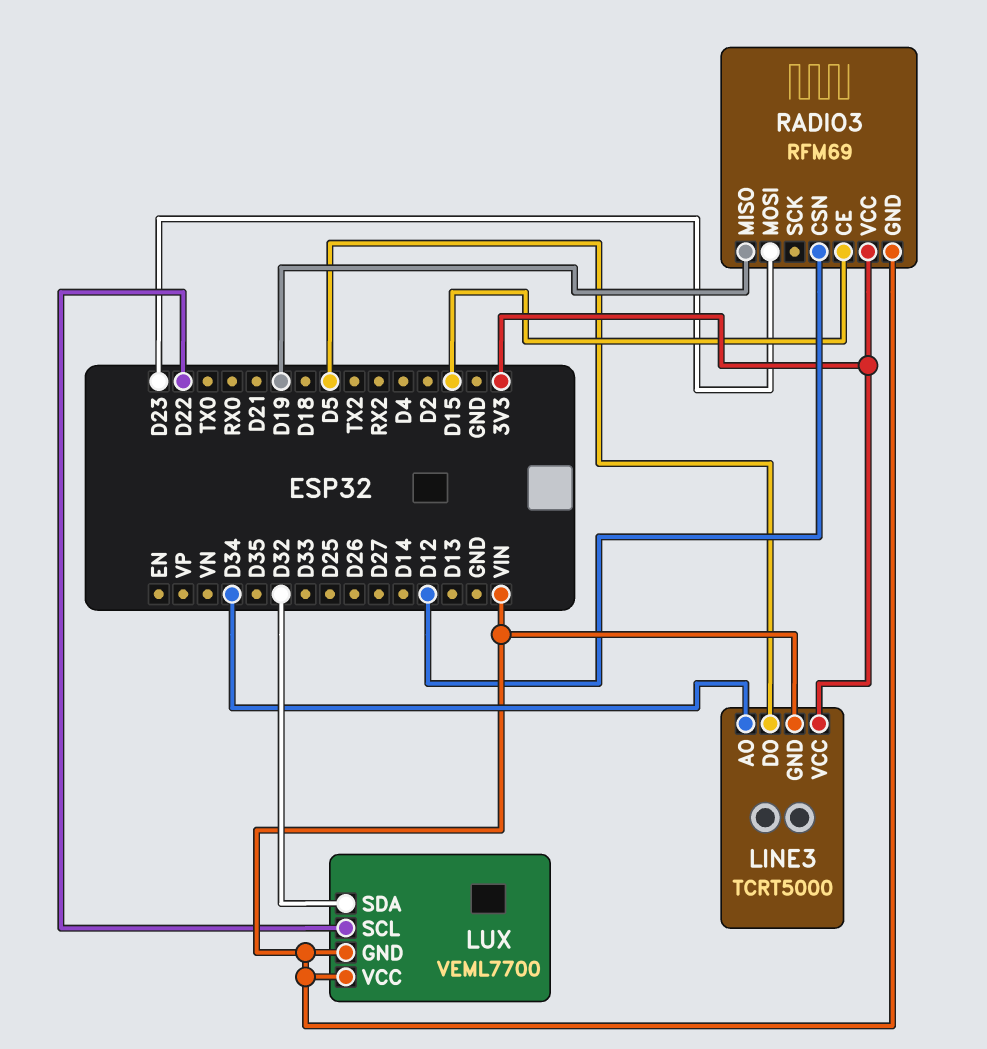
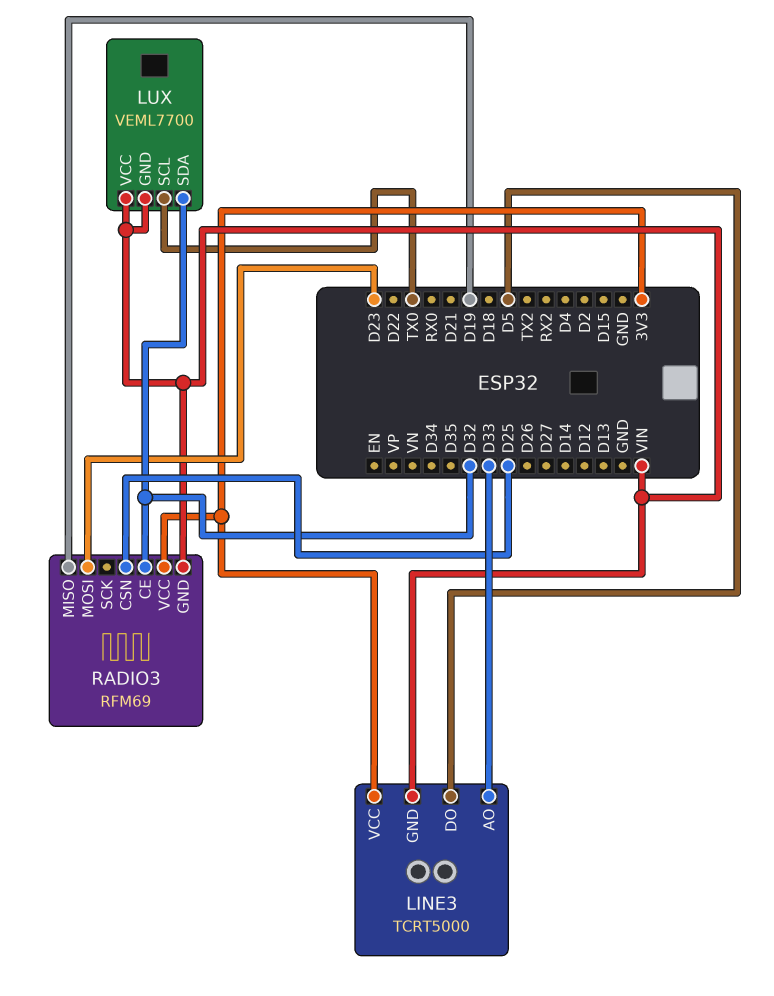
LINE3 pin AO: D34 -> D33
LUX pin SCL: D22 -> TX0
RADIO3 pin CE: D15 -> D32
RADIO3 pin CSN: D12 -> D25

